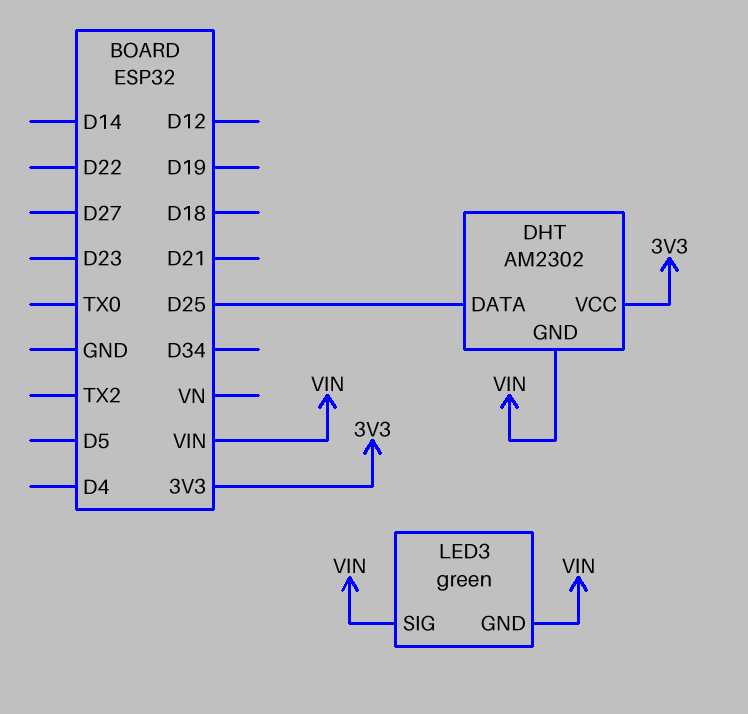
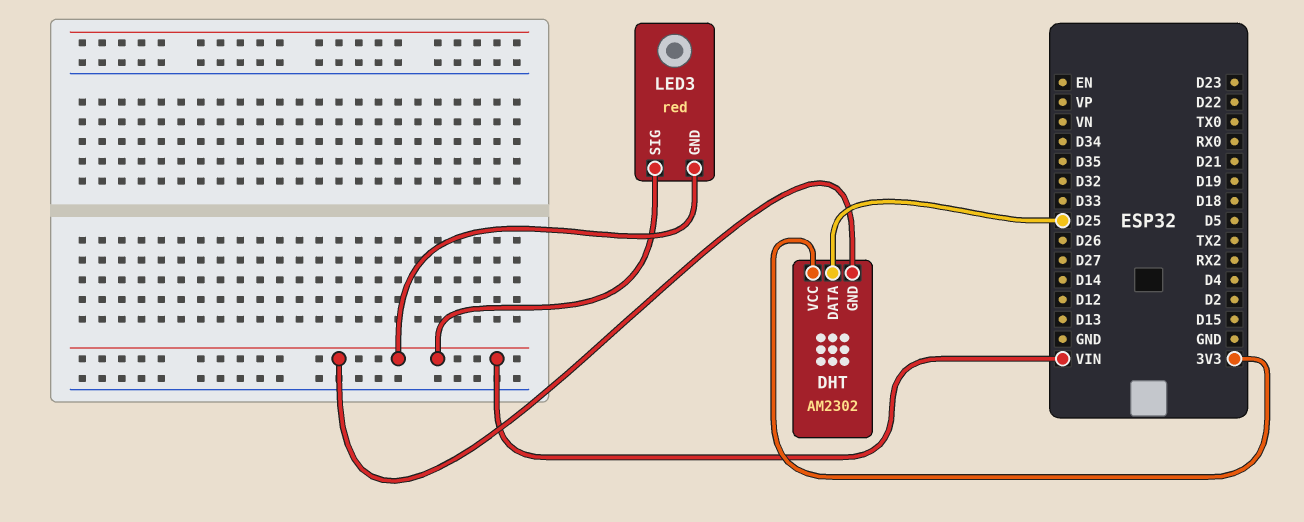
LED3: green -> red

